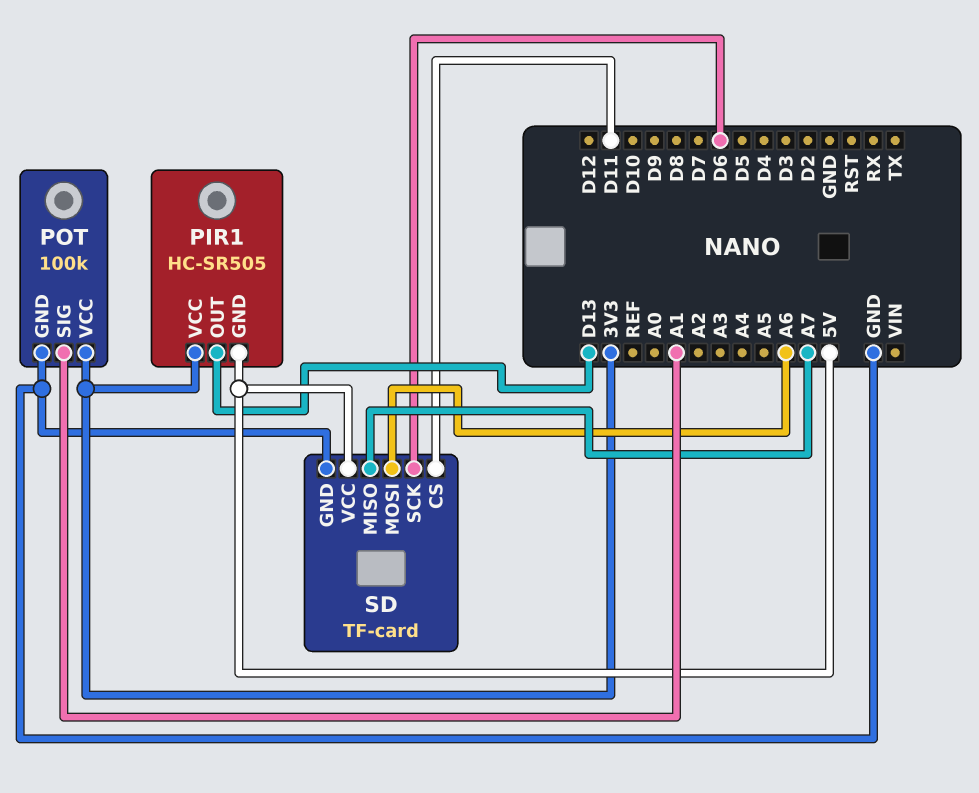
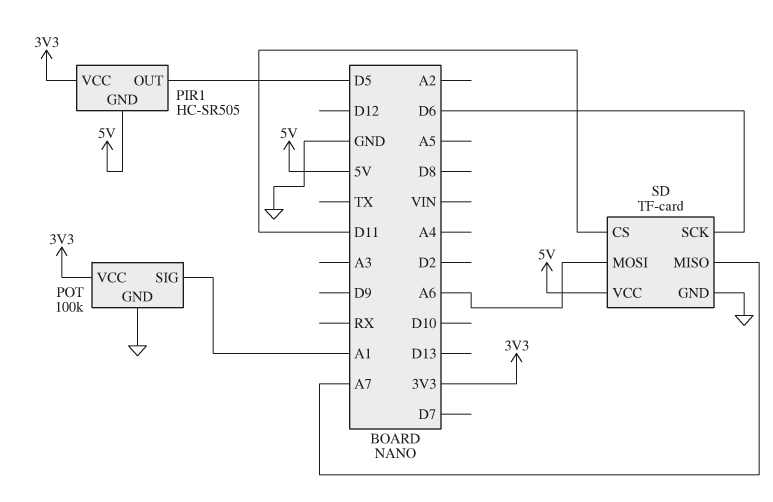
PIR1 pin OUT: D13 -> D5

